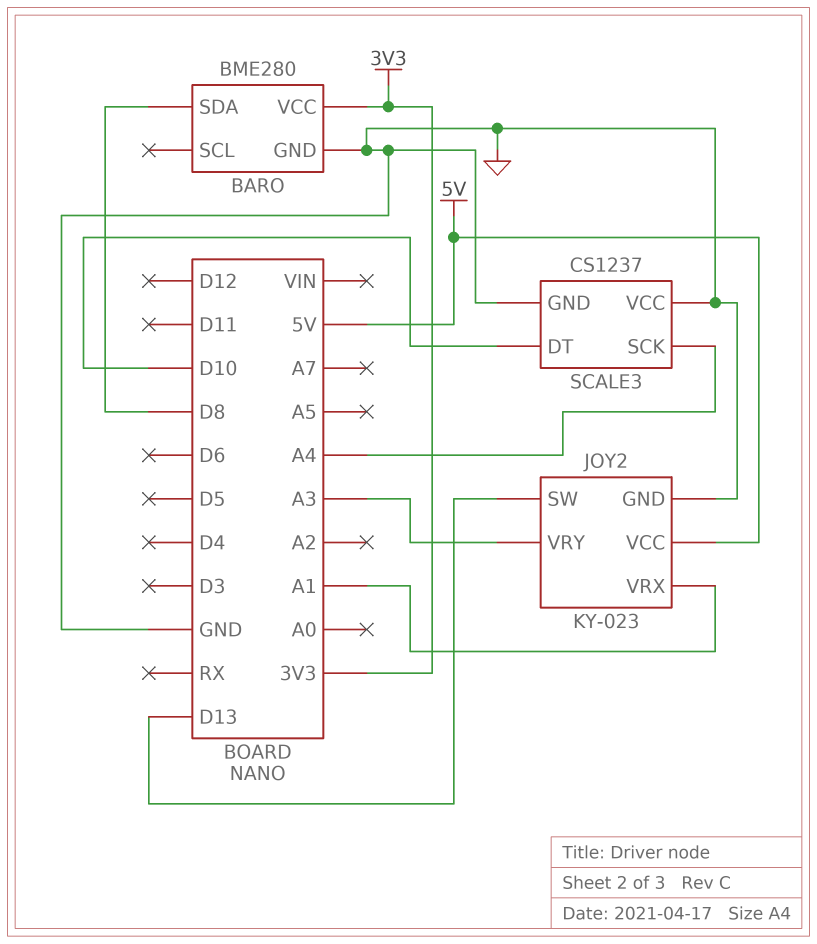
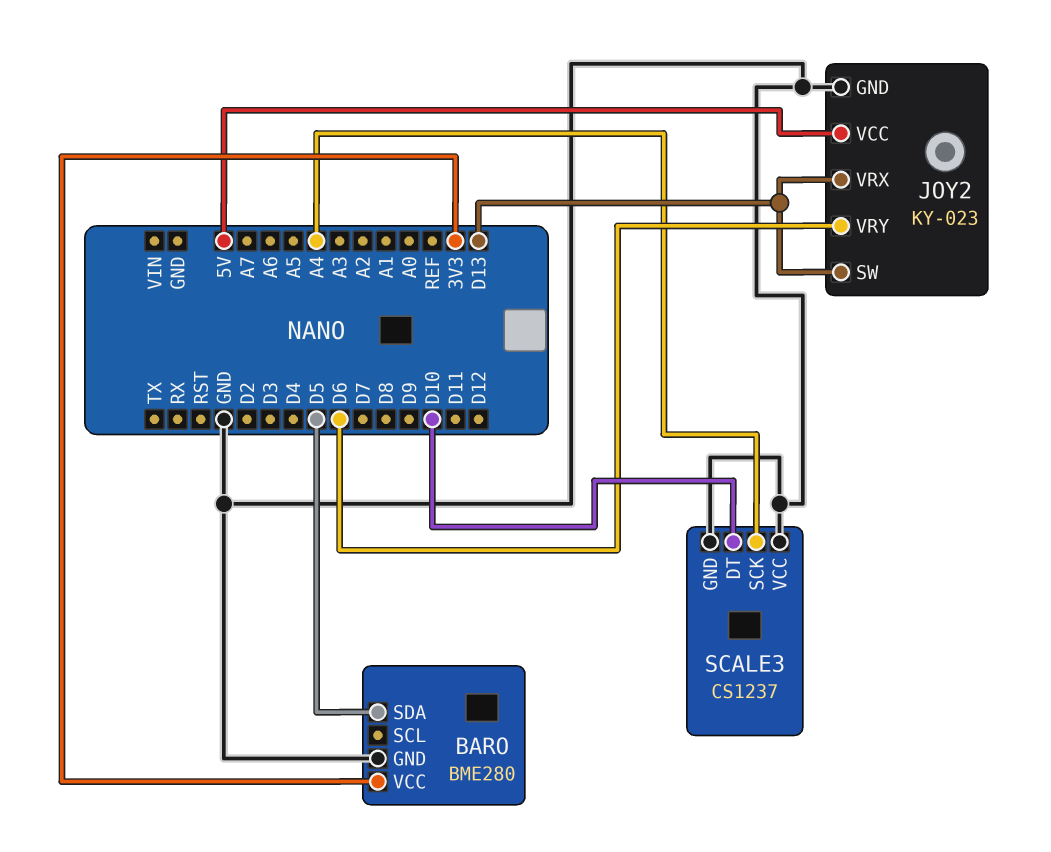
BARO pin SDA: D8 -> D5
JOY2 pin VRX: A1 -> D13
JOY2 pin VRY: A3 -> D6

